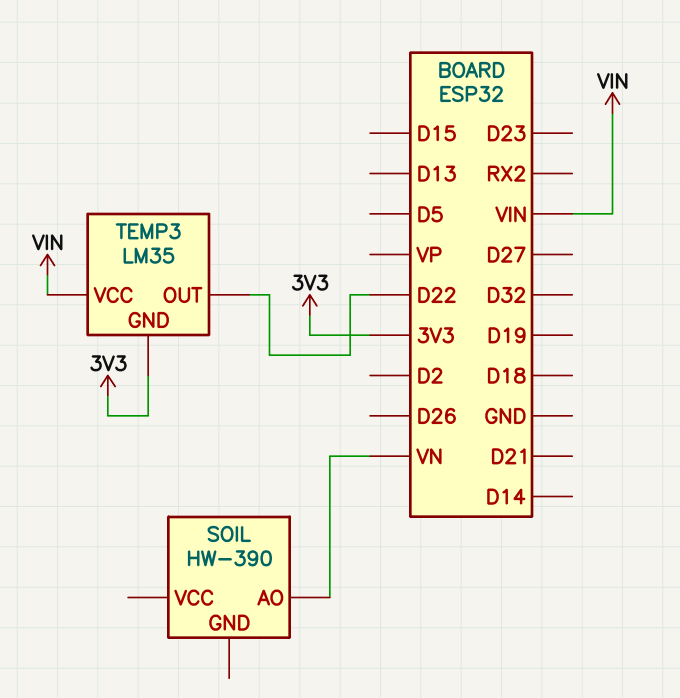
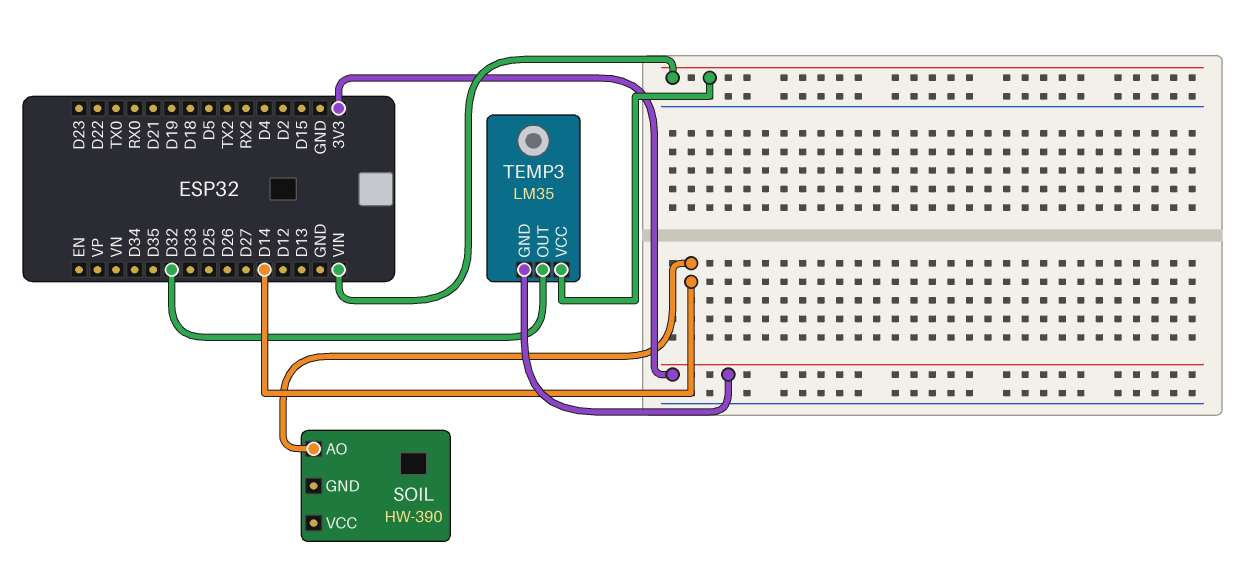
SOIL pin AO: VN -> D14
TEMP3 pin OUT: D22 -> D32

